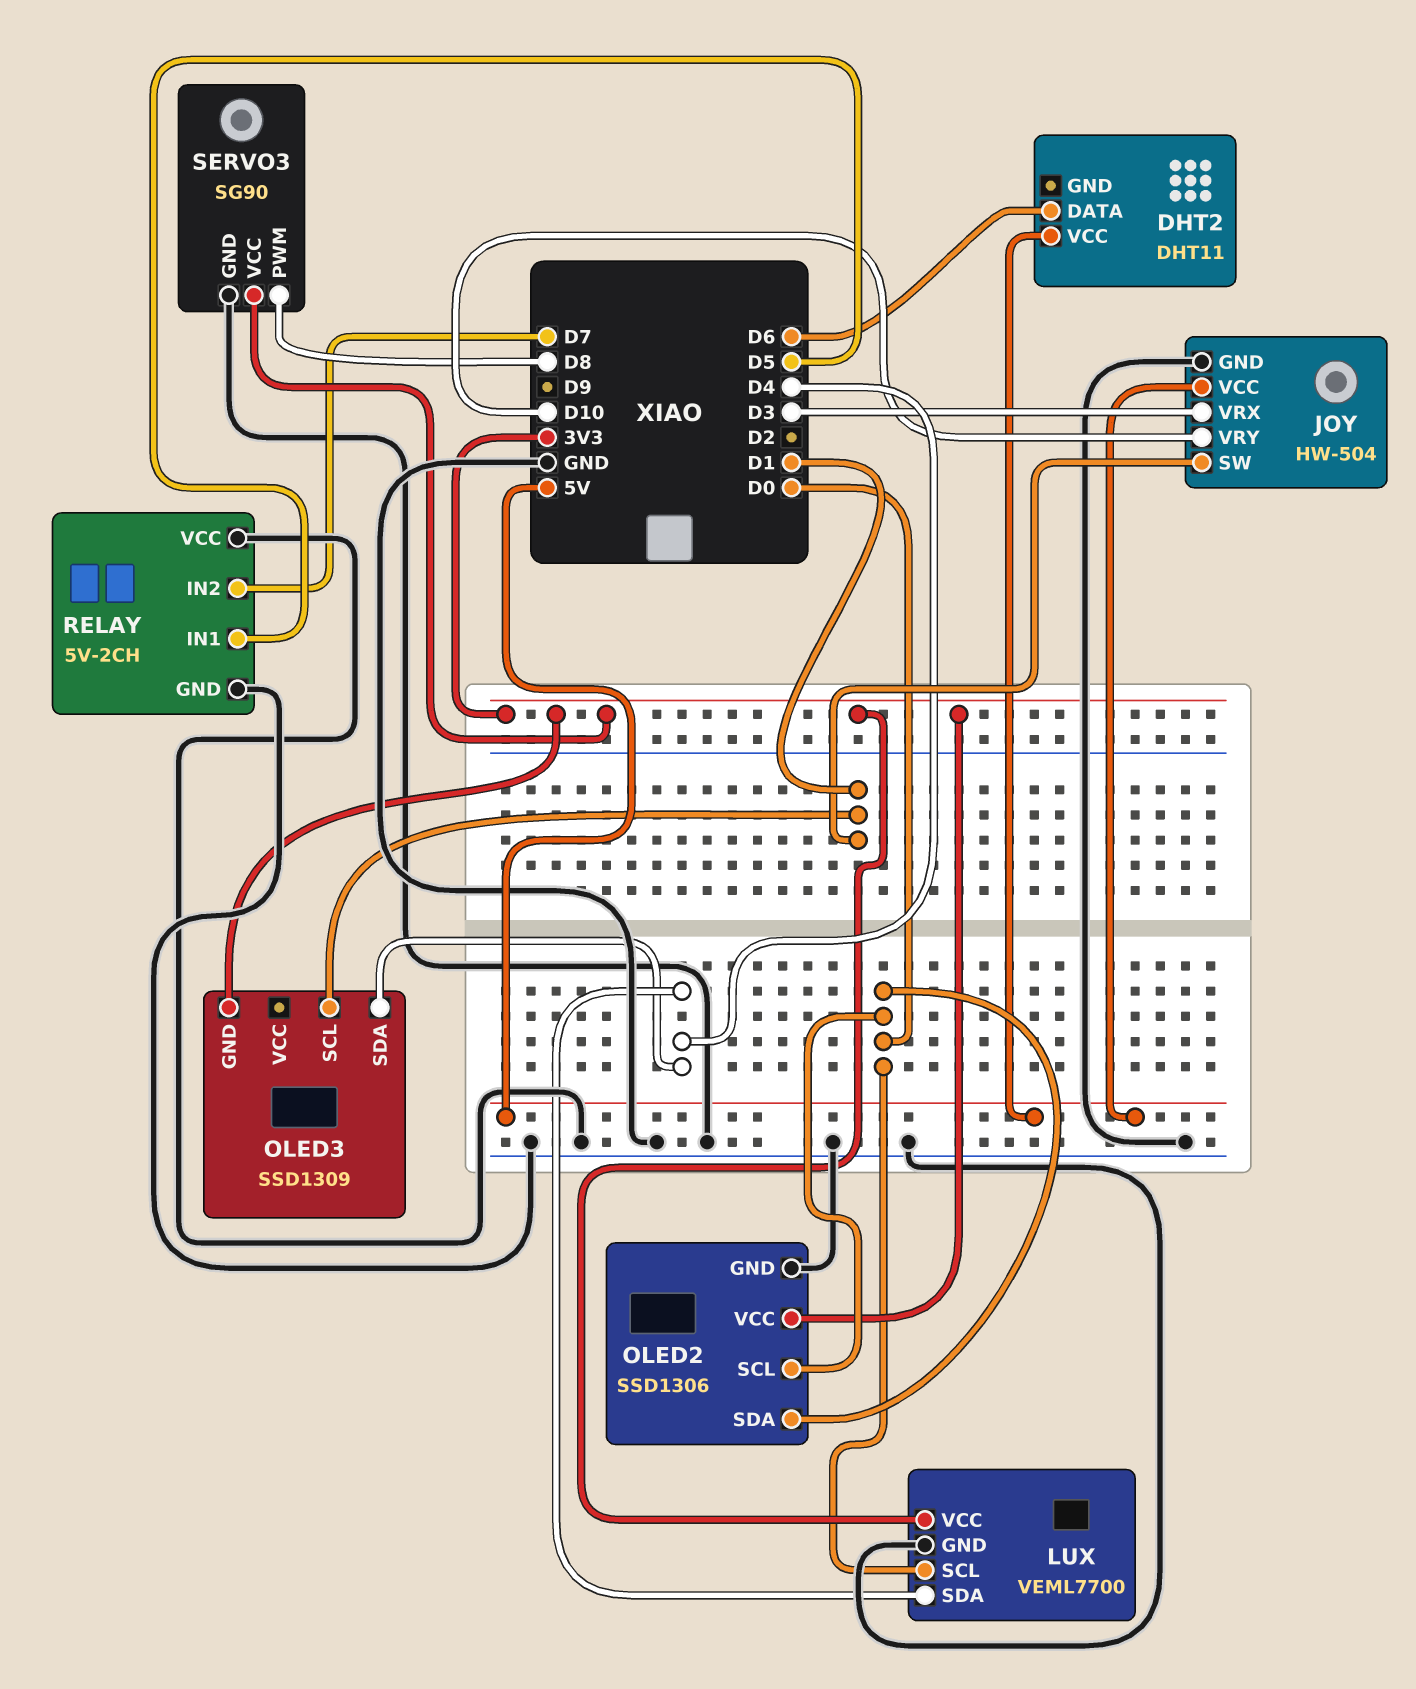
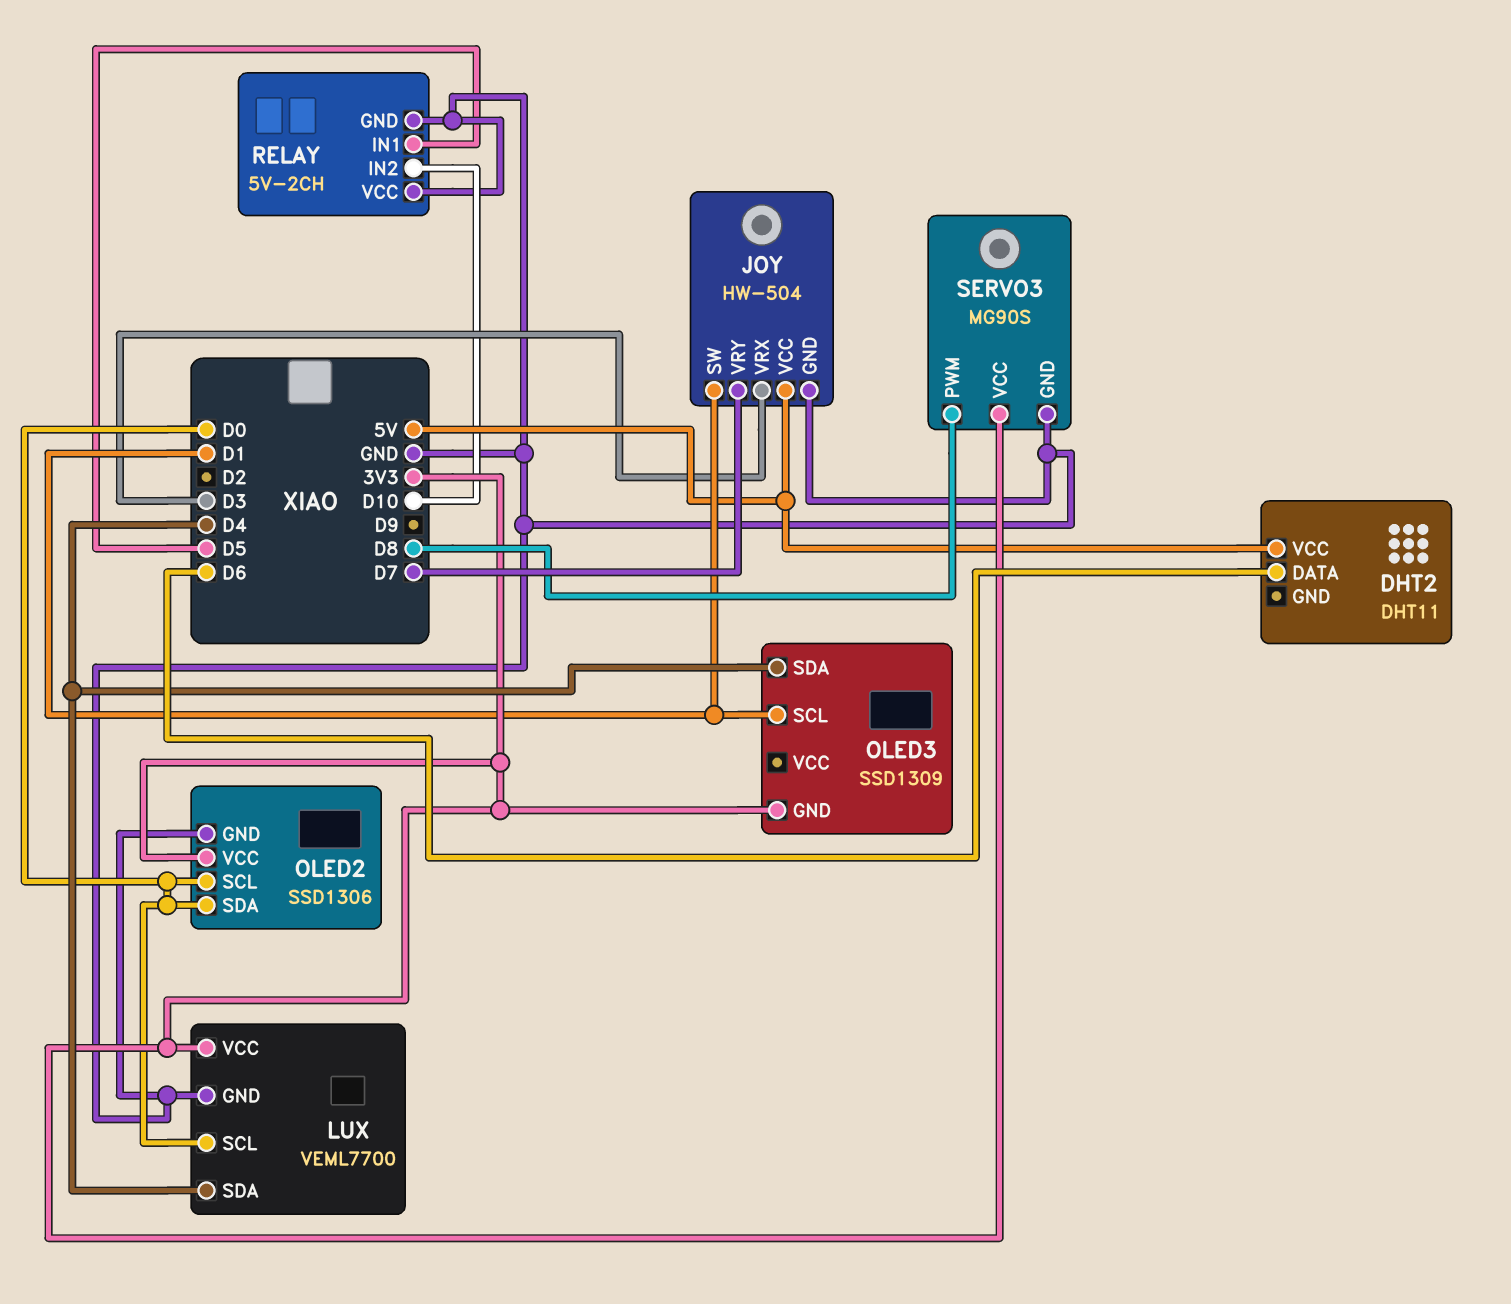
JOY pin VRY: D10 -> D7
RELAY pin IN2: D7 -> D10
SERVO3: SG90 -> MG90S

